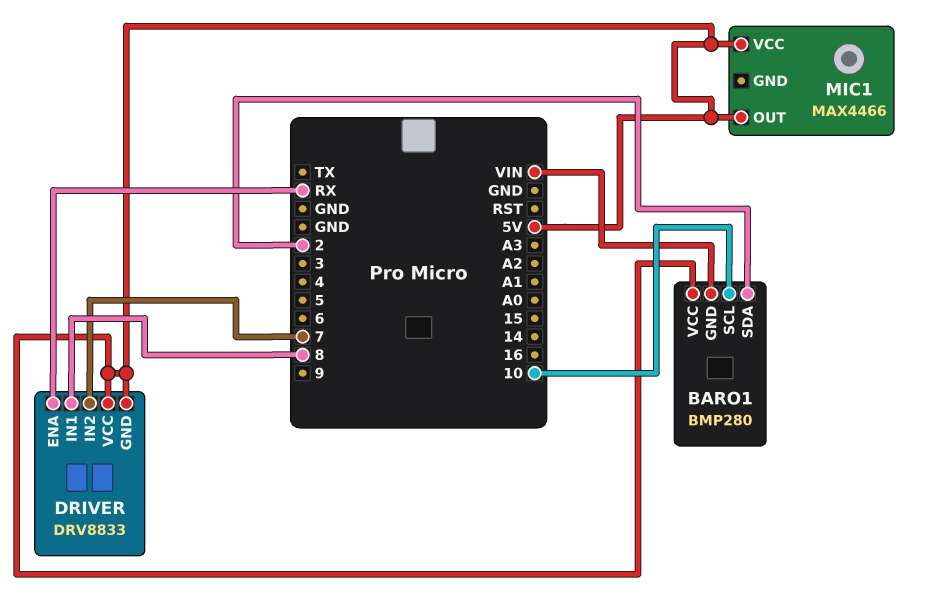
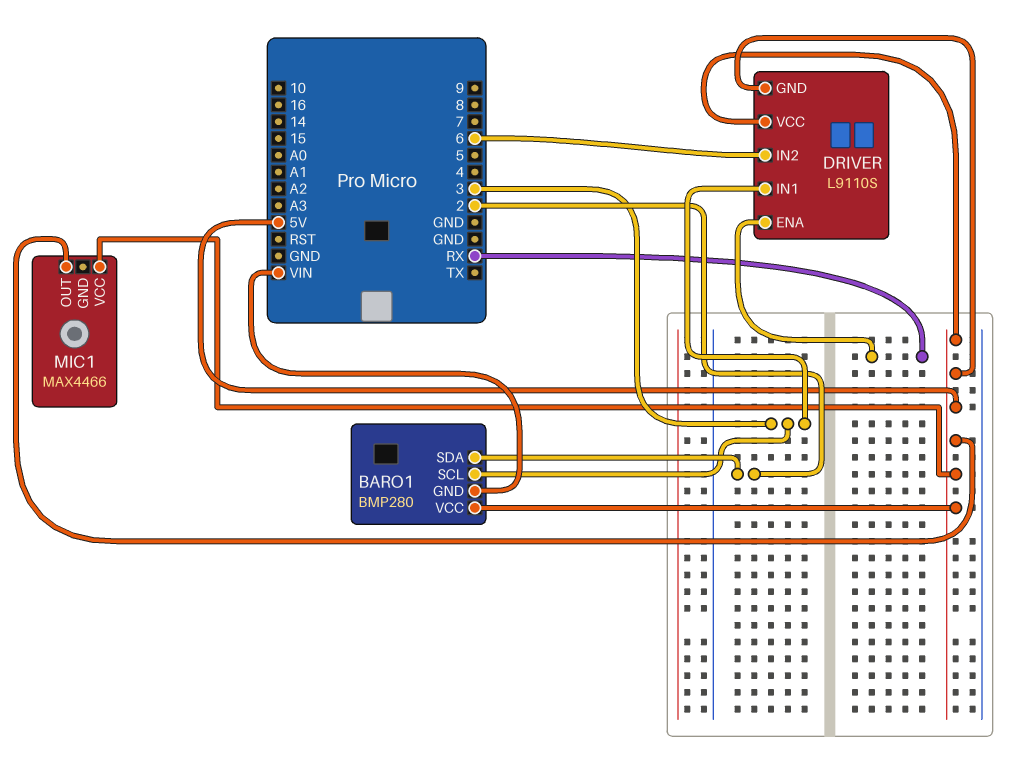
BARO1 pin SCL: 10 -> 3
DRIVER: DRV8833 -> L9110S
DRIVER pin IN1: 8 -> 3
DRIVER pin IN2: 7 -> 6

